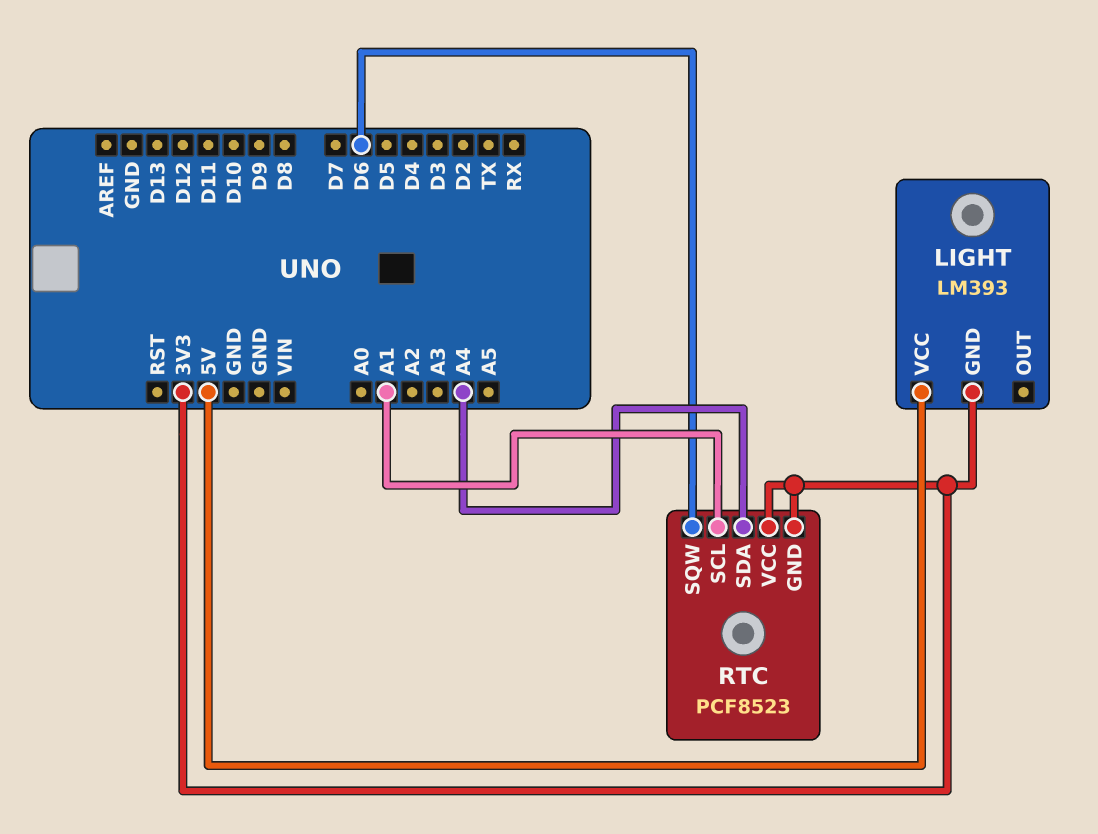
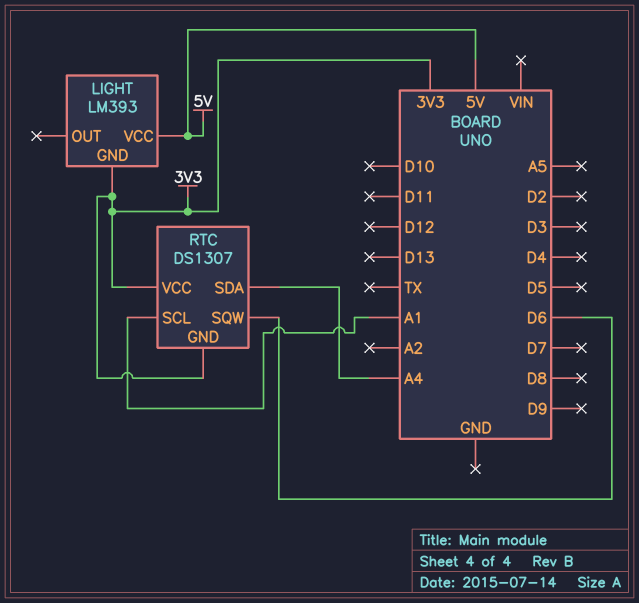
RTC: PCF8523 -> DS1307

